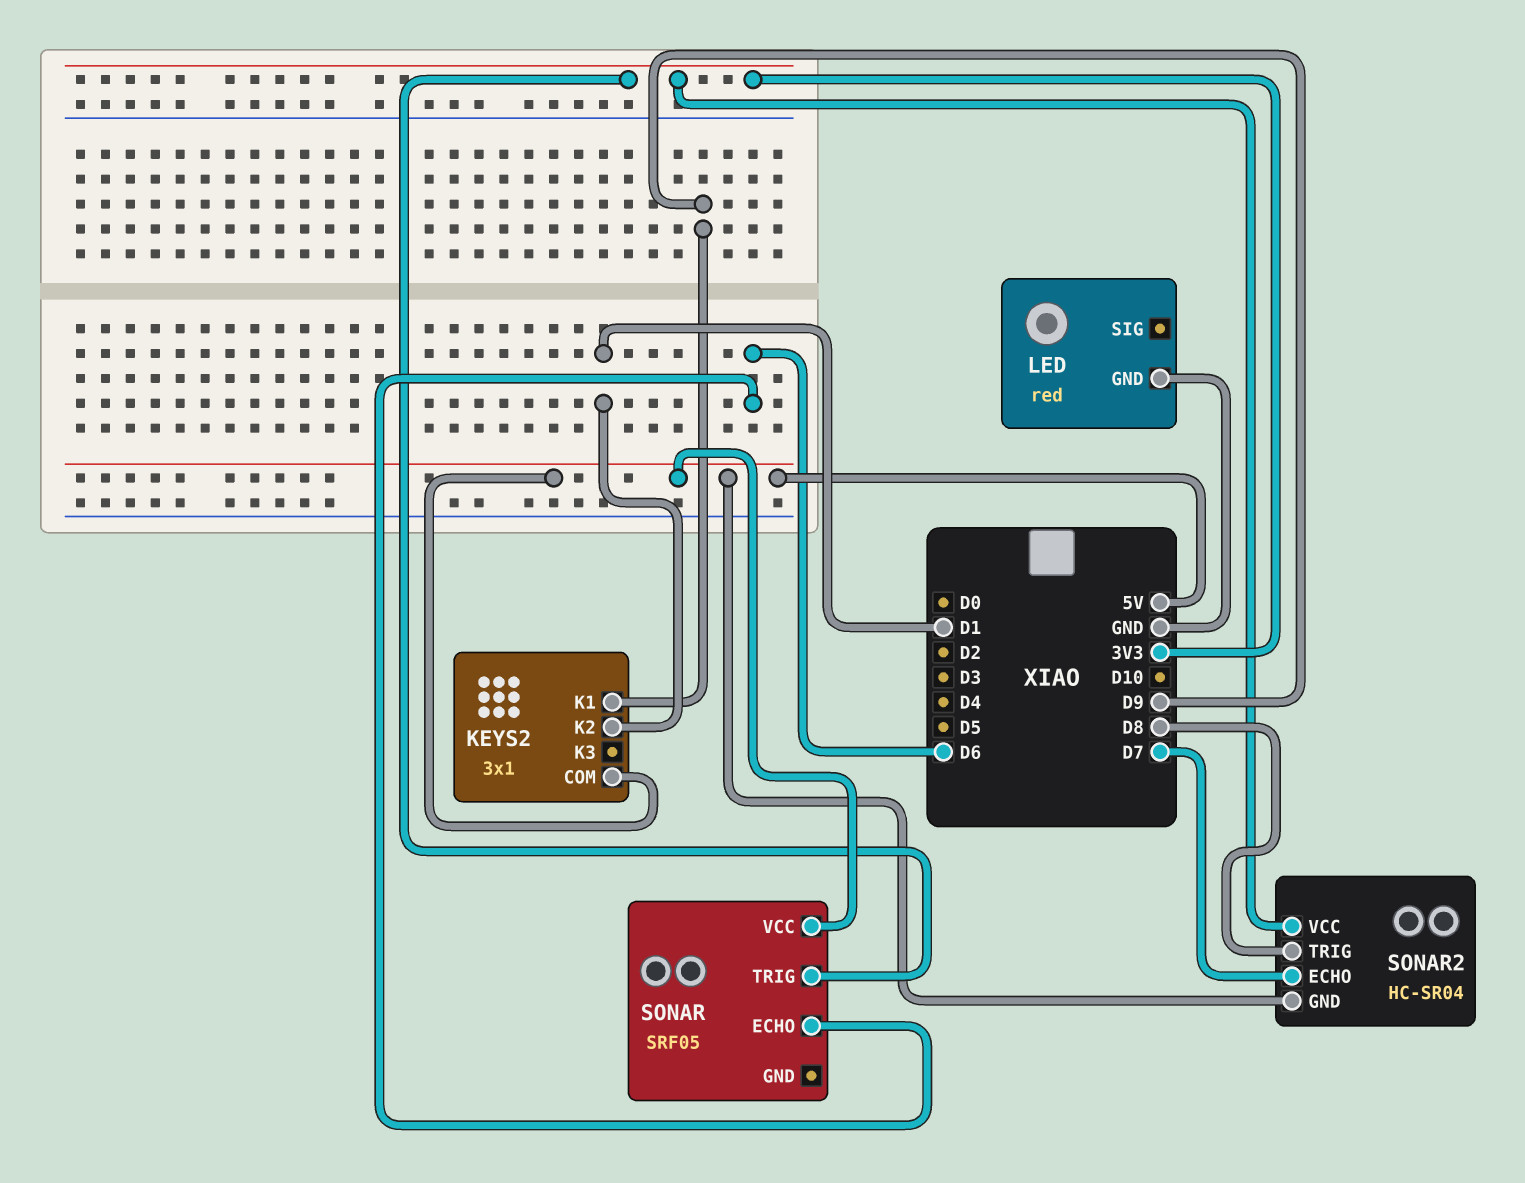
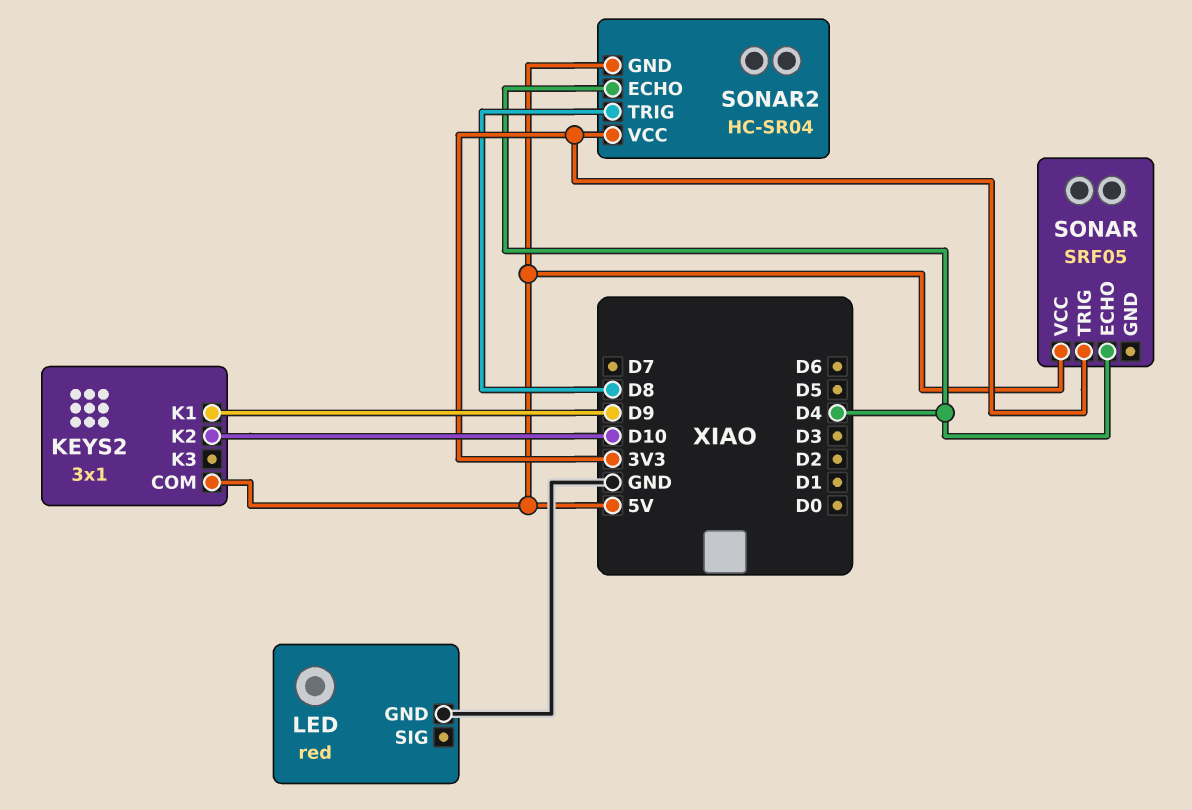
KEYS2 pin K2: D1 -> D10
SONAR pin ECHO: D6 -> D4
SONAR2 pin ECHO: D7 -> D4

